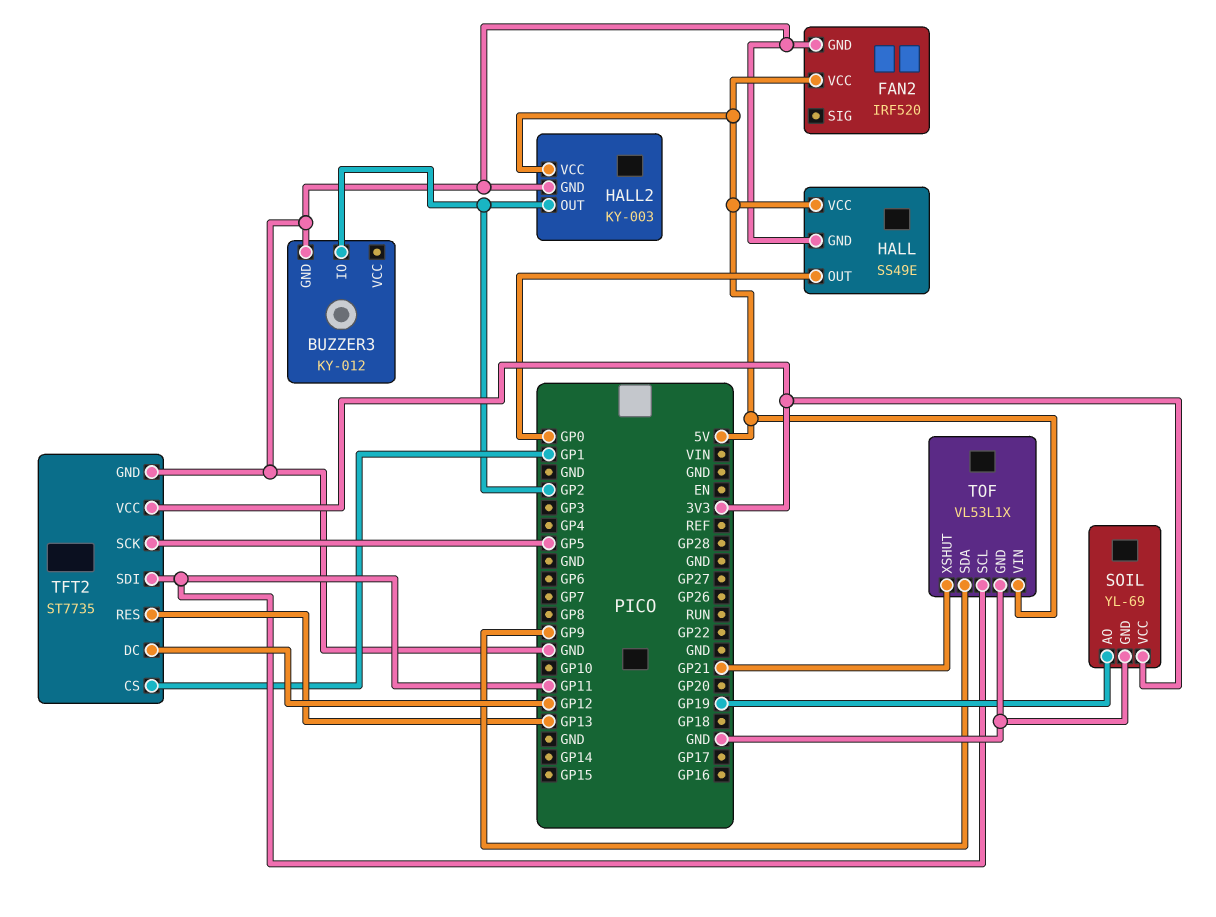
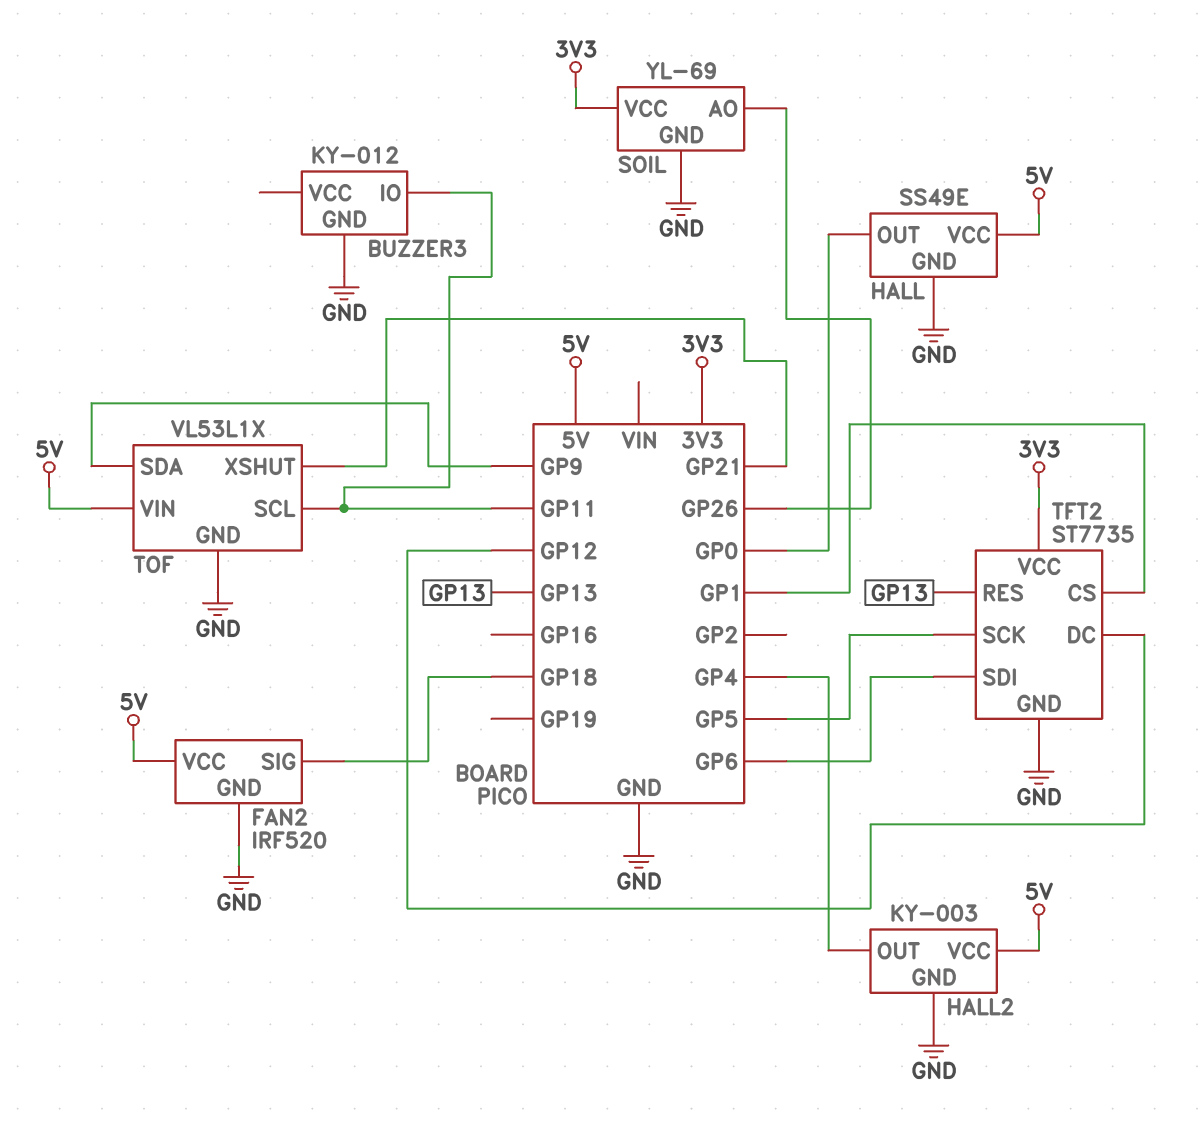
BUZZER3 pin IO: GP2 -> GP11
FAN2 pin SIG: none -> GP18
HALL2 pin OUT: GP2 -> GP4
SOIL pin AO: GP19 -> GP26
TFT2 pin SDI: GP11 -> GP6

